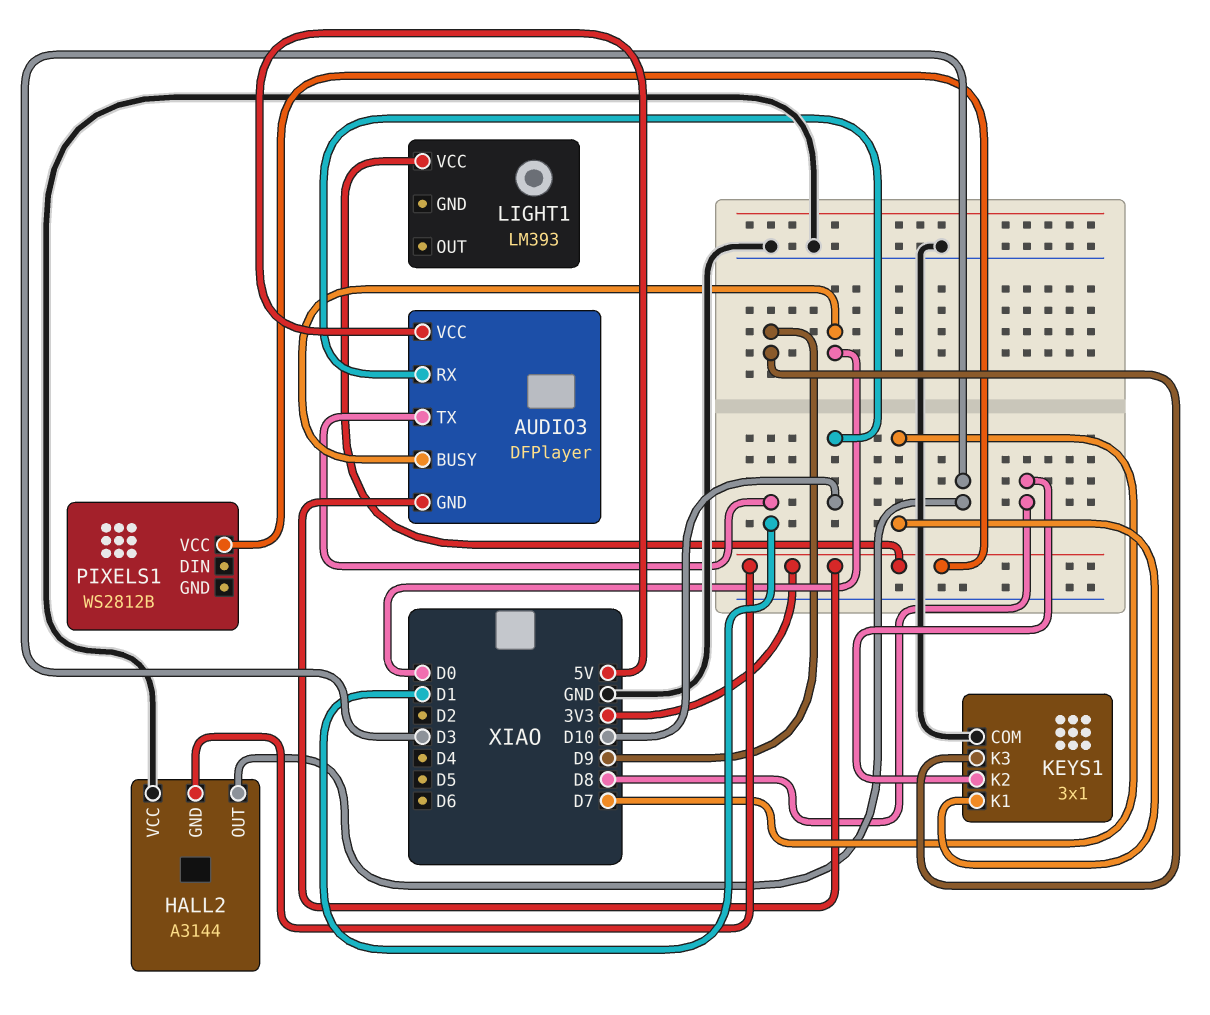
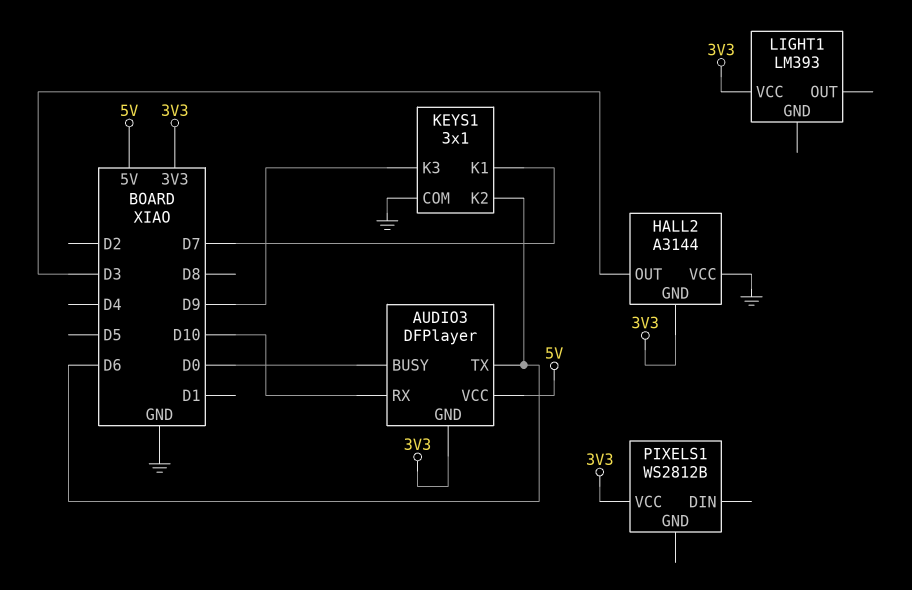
AUDIO3 pin TX: D1 -> D6
KEYS1 pin K2: D8 -> D6

